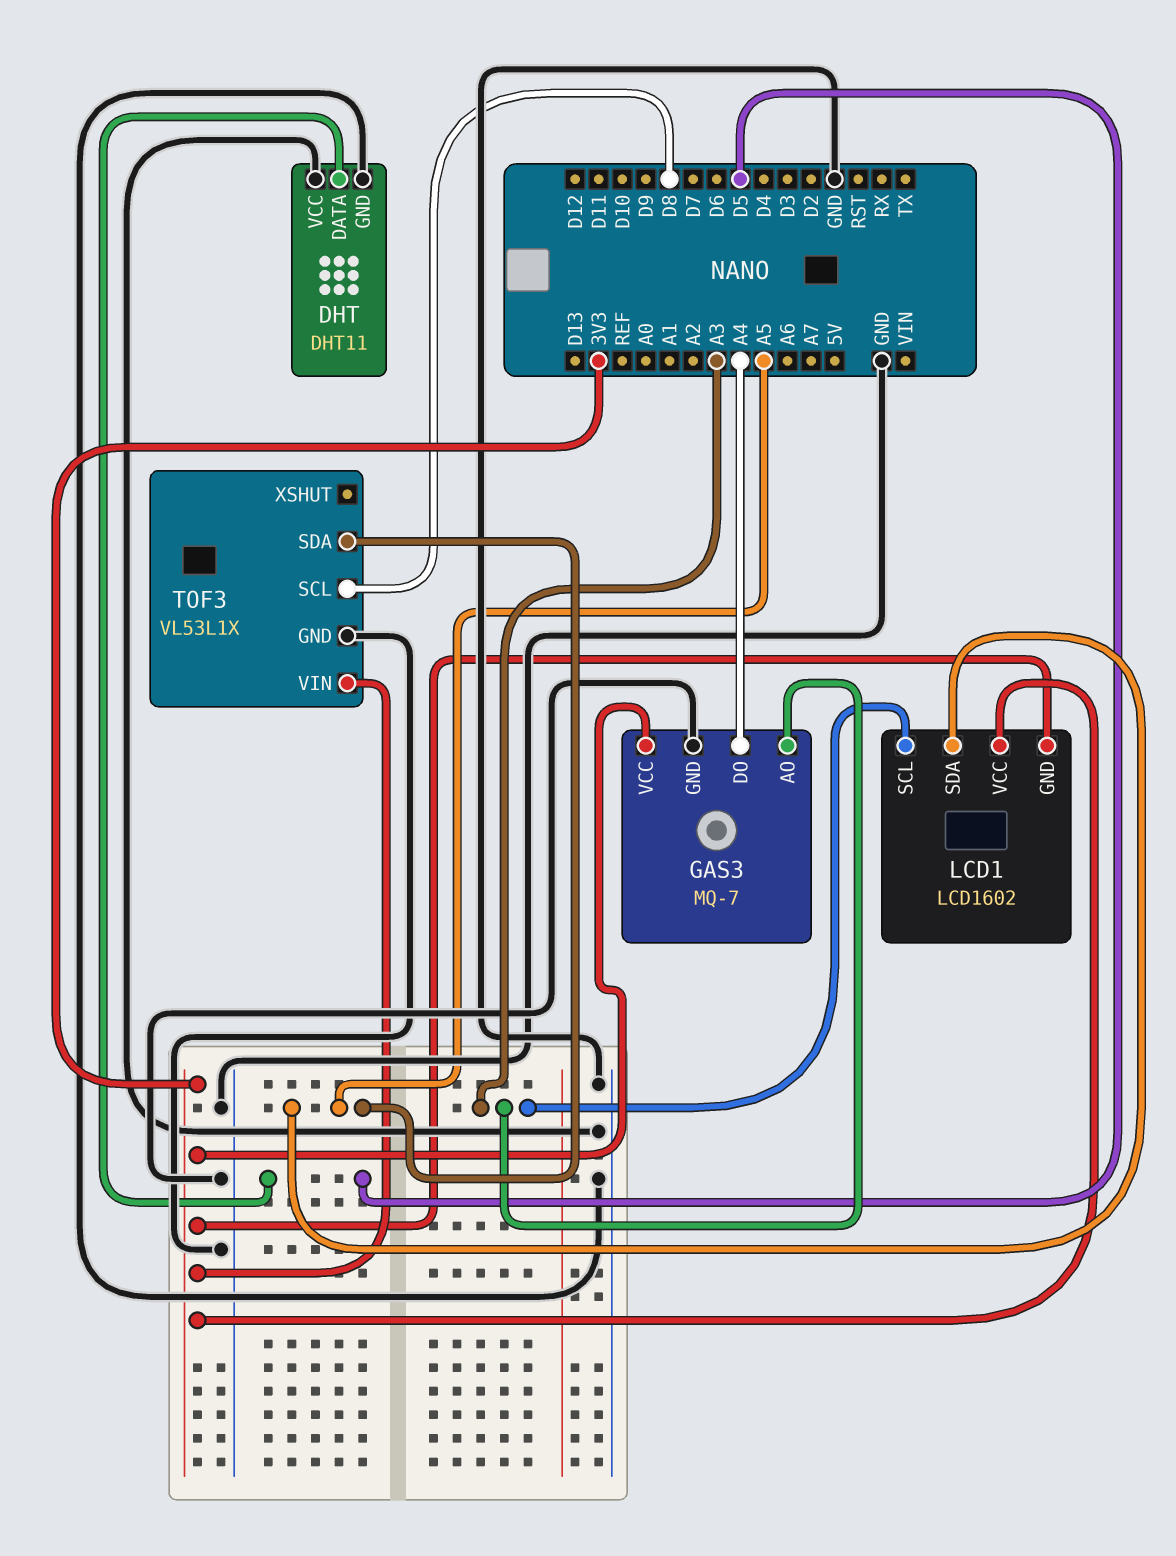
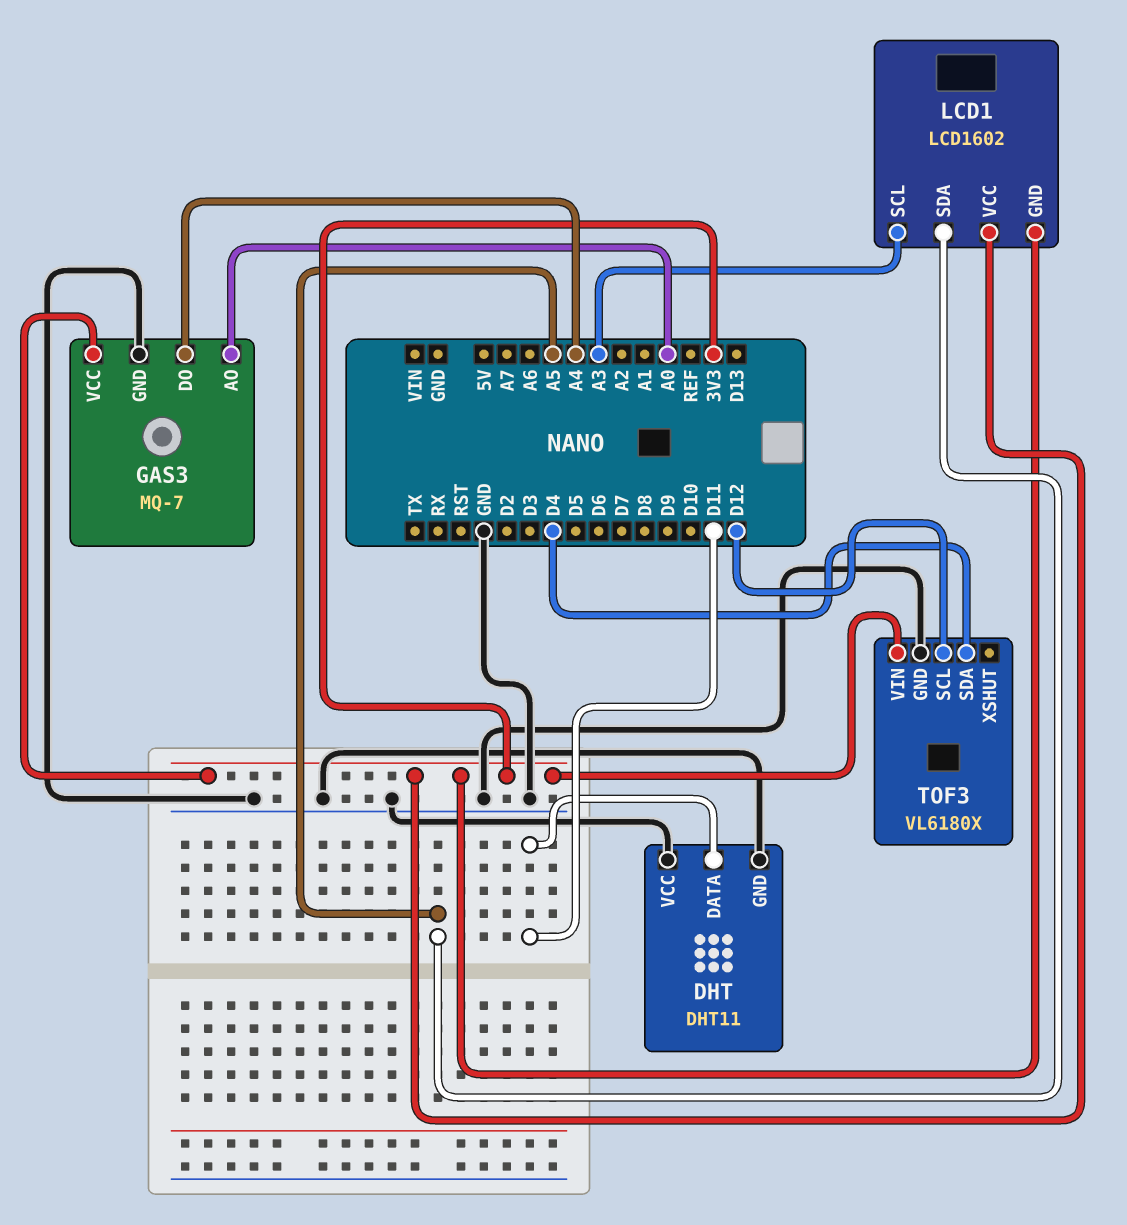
DHT pin DATA: D5 -> D11
GAS3 pin AO: A3 -> A0
TOF3: VL53L1X -> VL6180X
TOF3 pin SCL: D8 -> D12
TOF3 pin SDA: A5 -> D4

